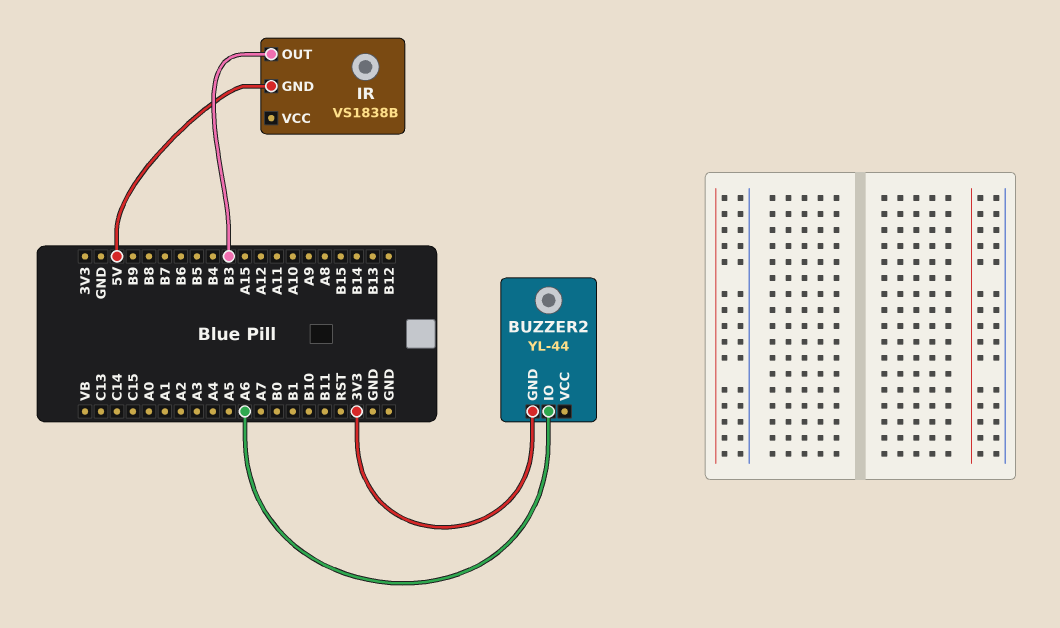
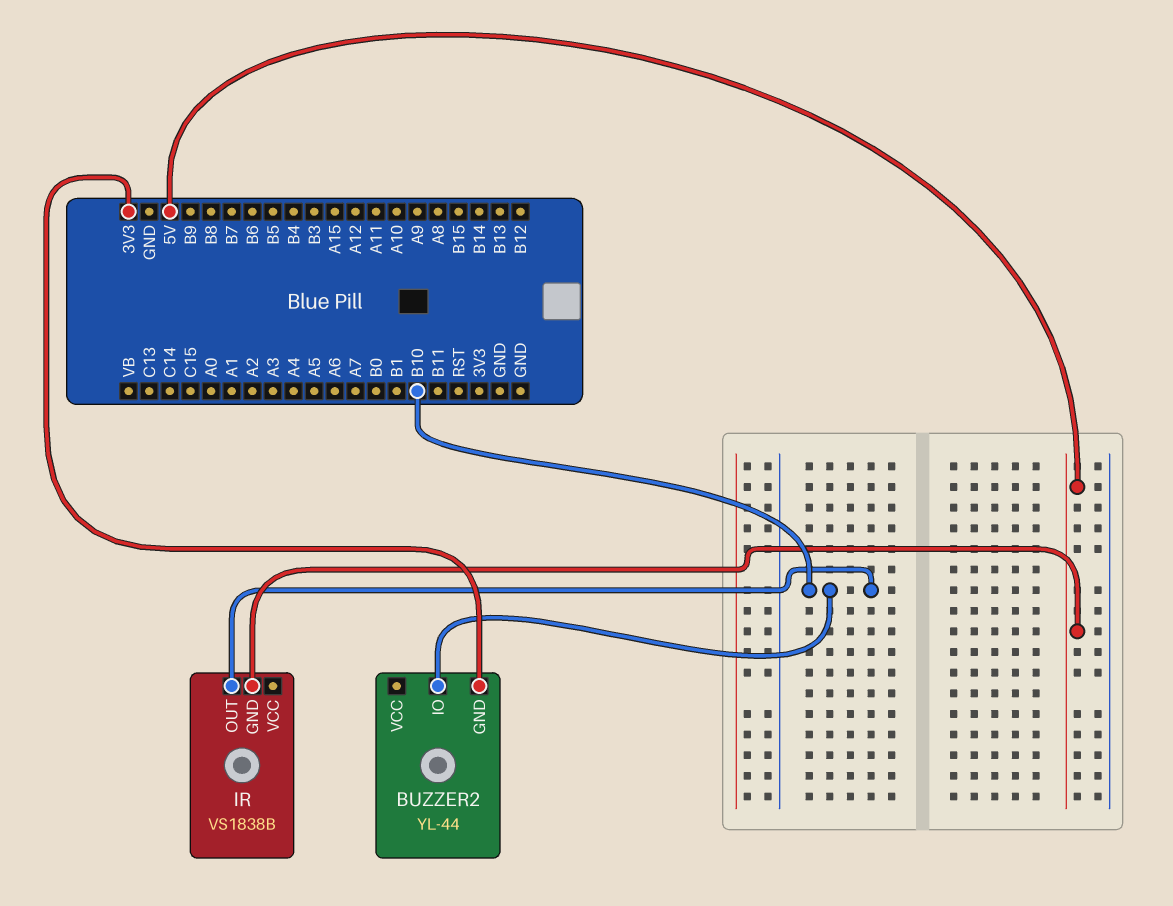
BUZZER2 pin IO: A6 -> B10
IR pin OUT: B3 -> B10

